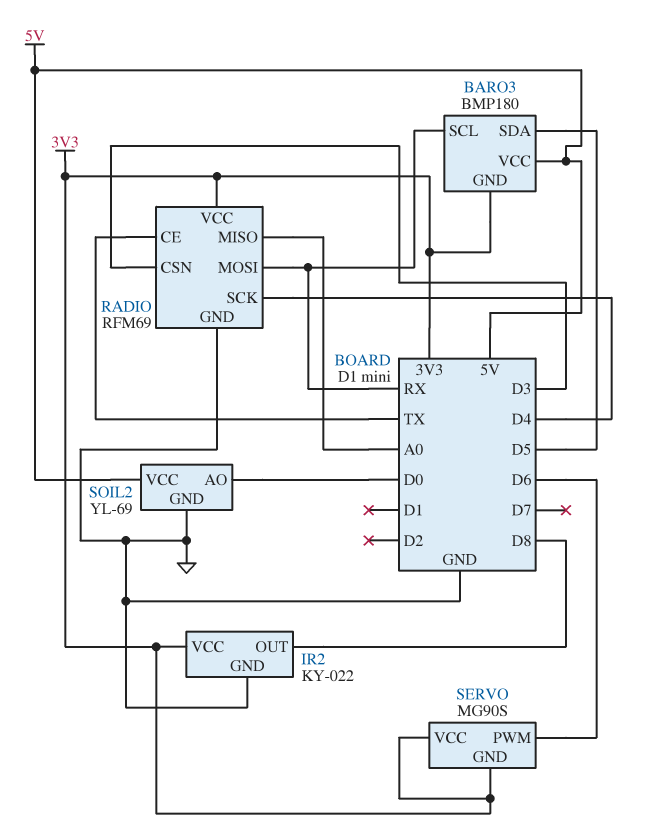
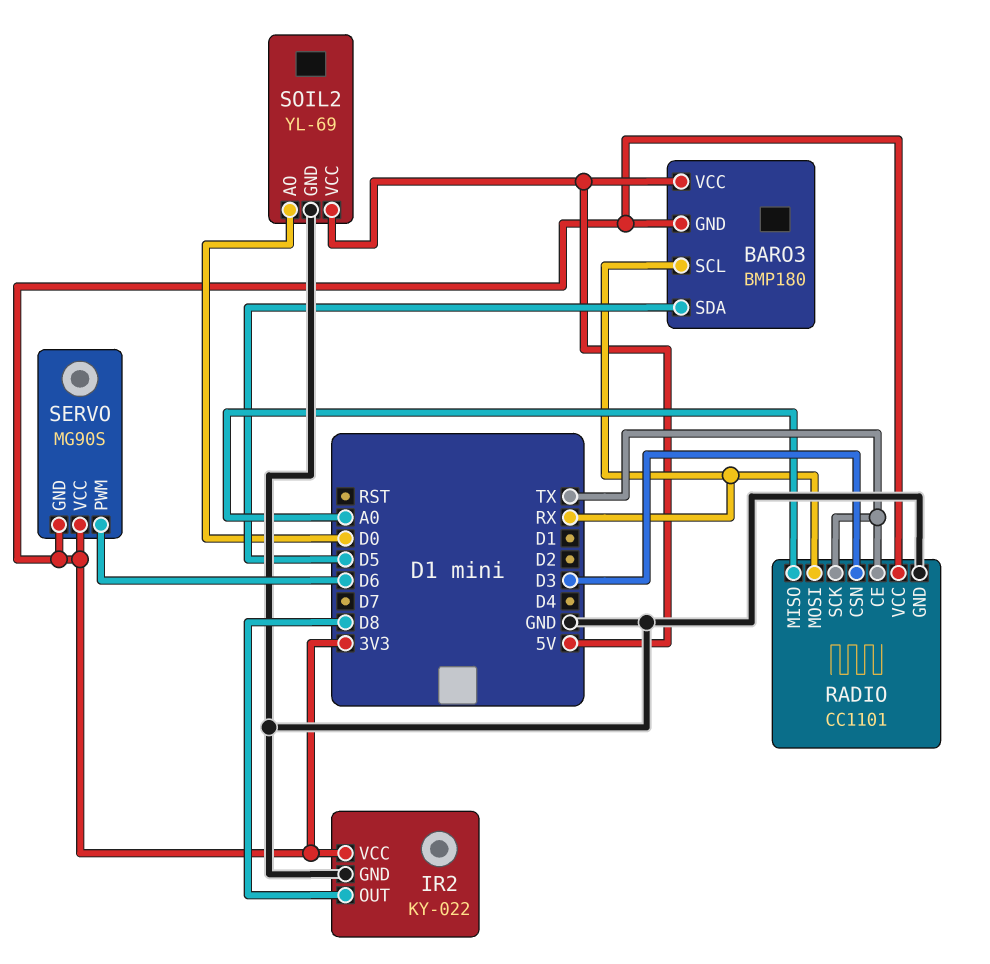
RADIO: RFM69 -> CC1101
RADIO pin SCK: D4 -> TX

